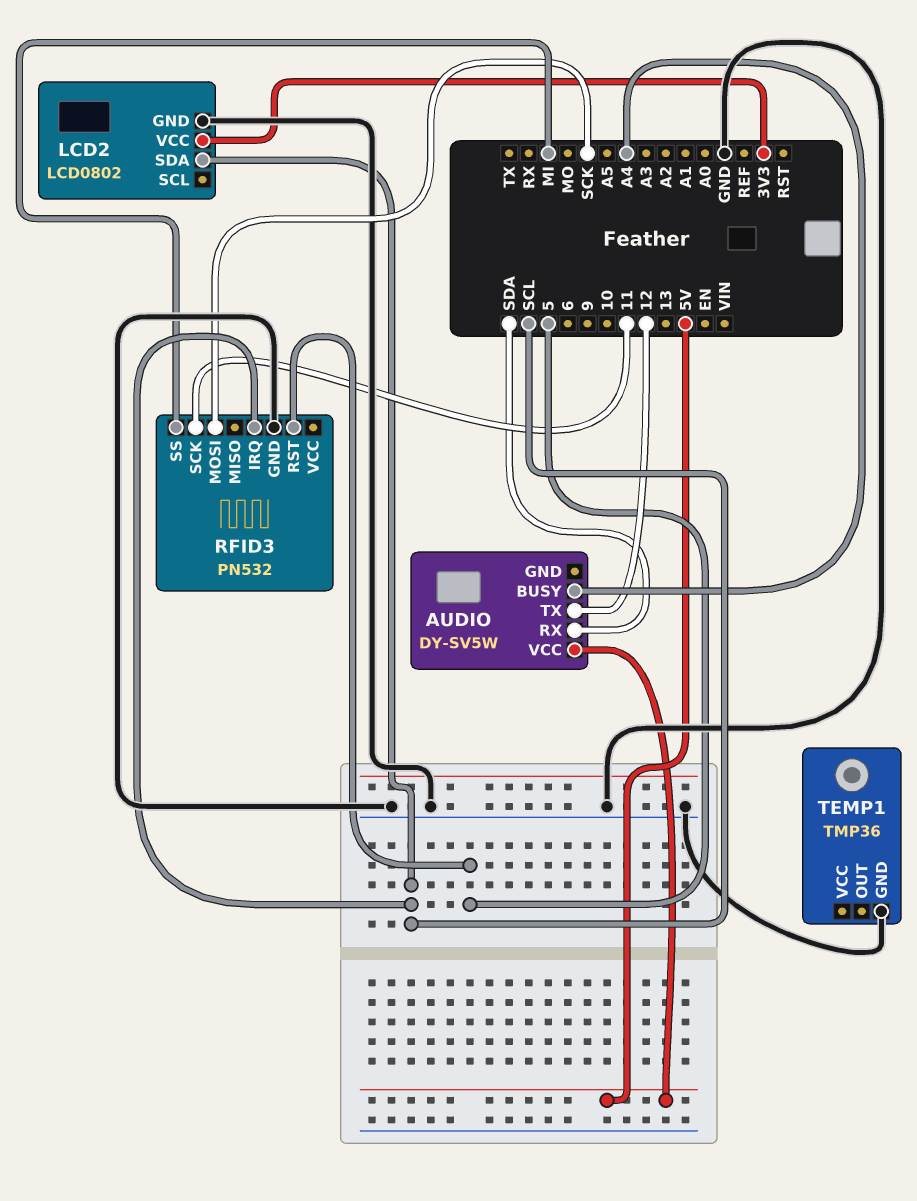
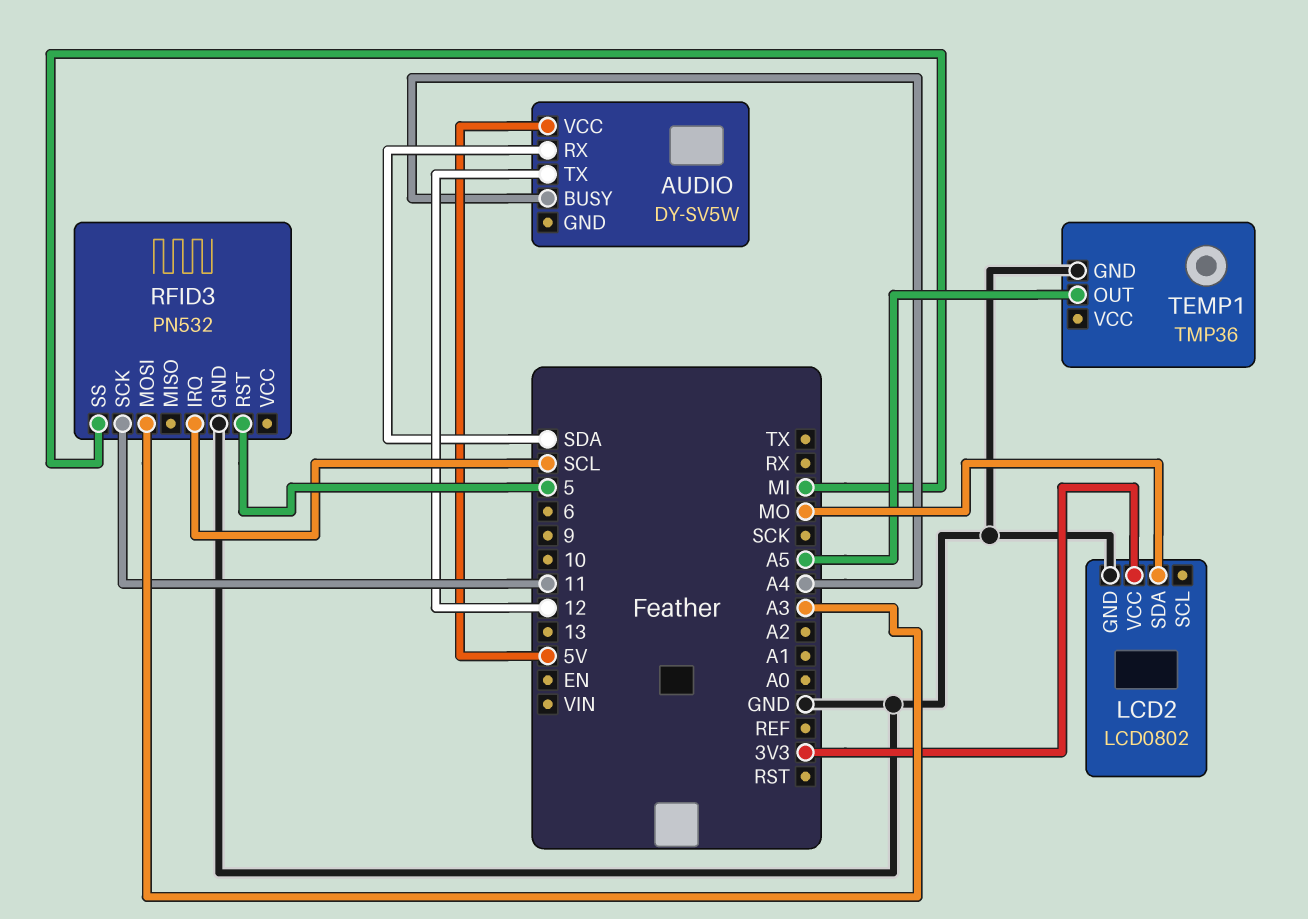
LCD2 pin SDA: SCL -> MO
RFID3 pin MOSI: SCK -> A3
TEMP1 pin OUT: none -> A5

